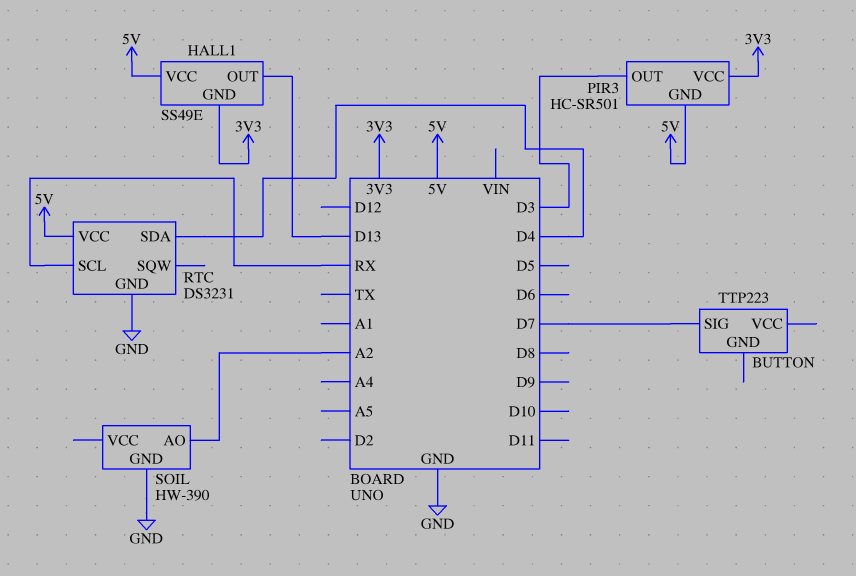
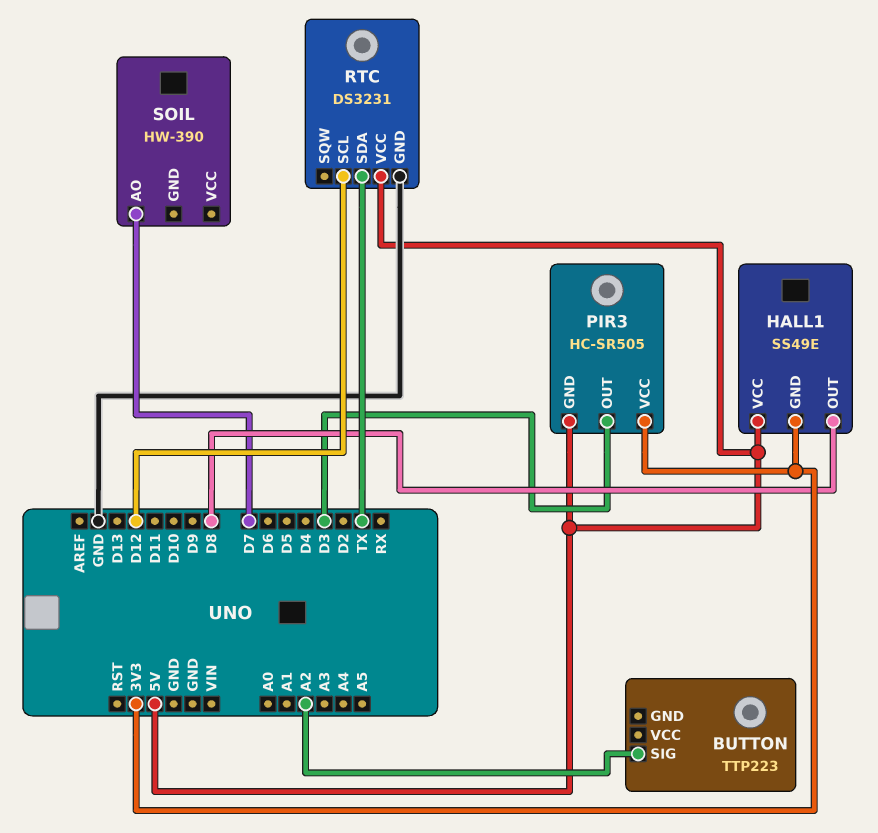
BUTTON pin SIG: D7 -> A2
HALL1 pin OUT: D13 -> D8
PIR3: HC-SR501 -> HC-SR505
RTC pin SCL: RX -> D12
RTC pin SDA: D4 -> TX
SOIL pin AO: A2 -> D7
SOIL pin GND: GND -> none

